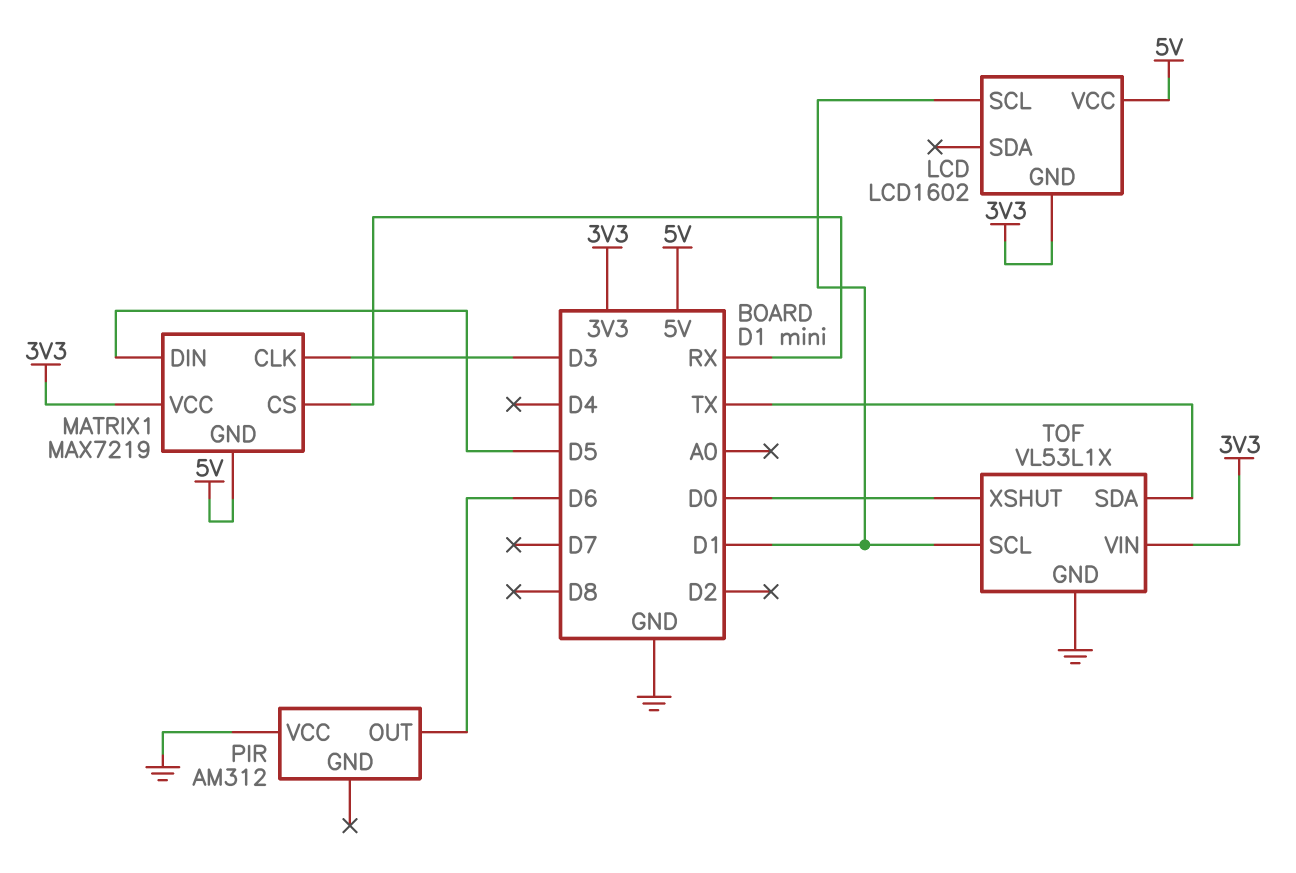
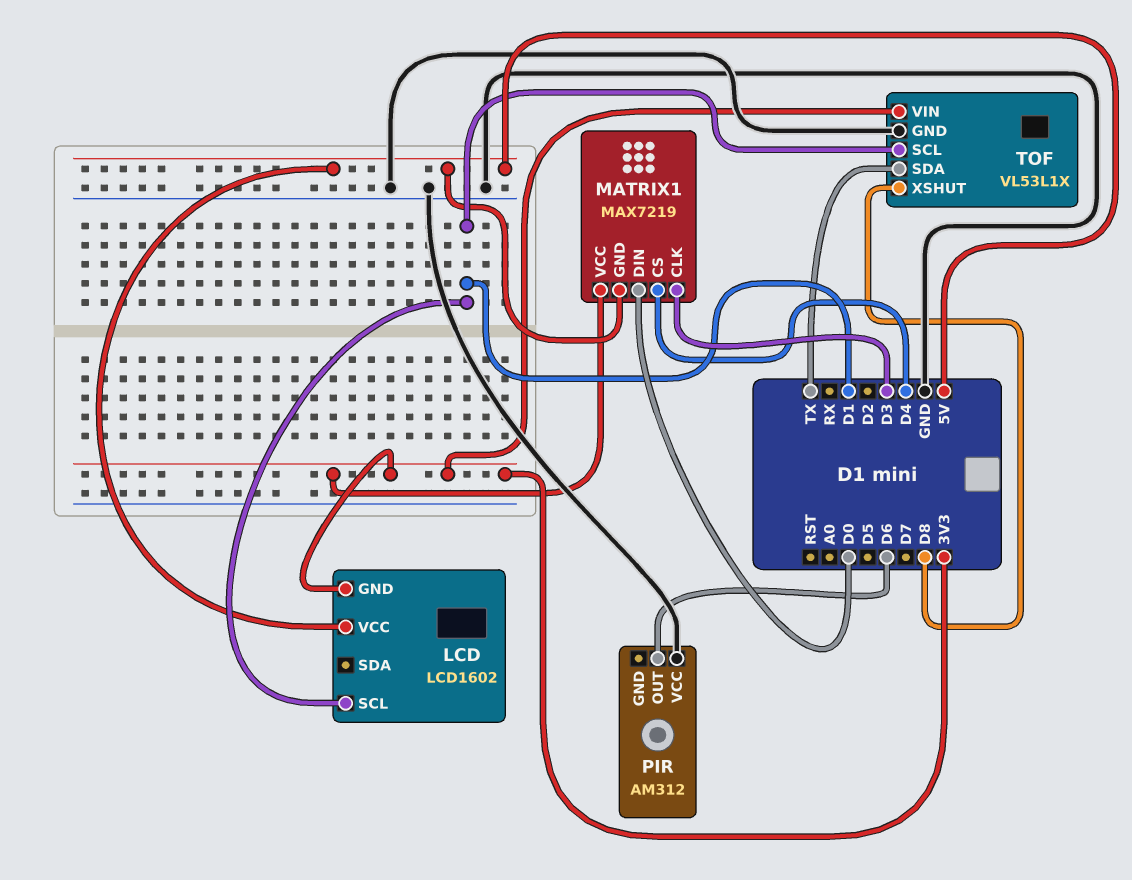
MATRIX1 pin CS: RX -> D4
MATRIX1 pin DIN: D5 -> D0
TOF pin XSHUT: D0 -> D8

